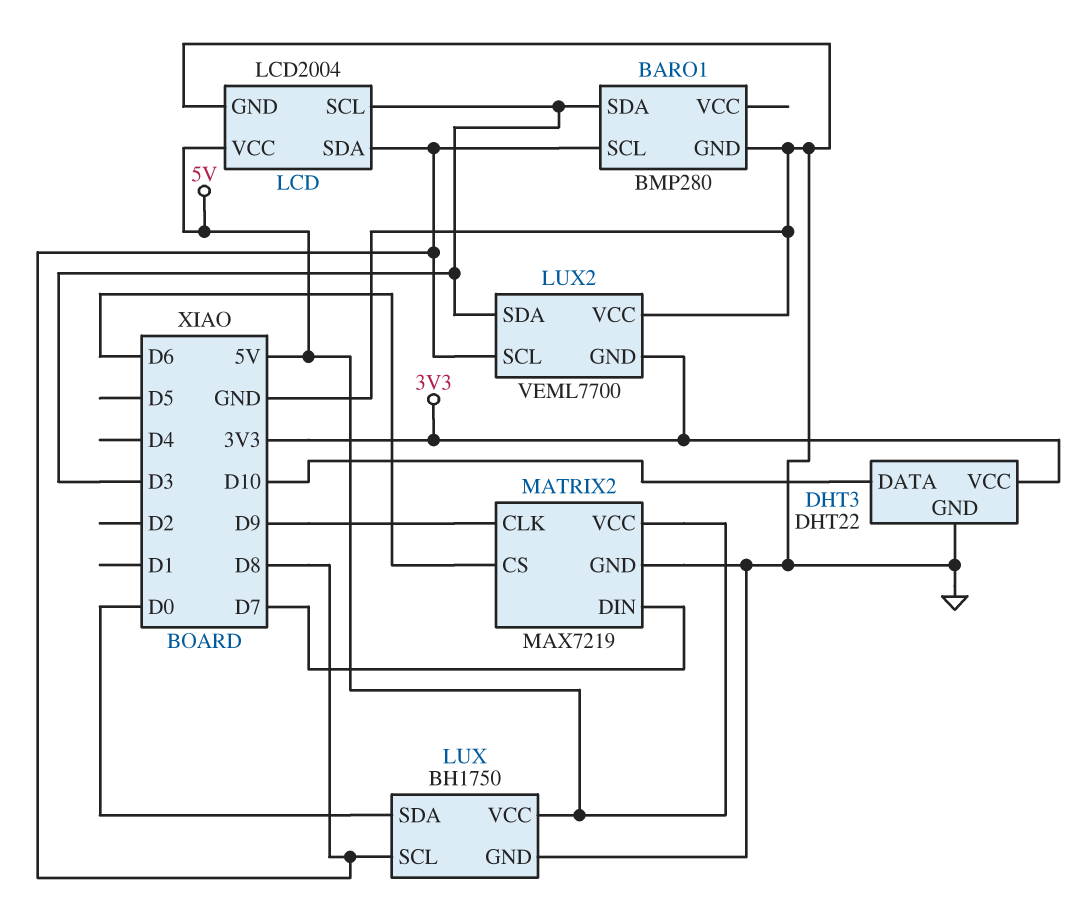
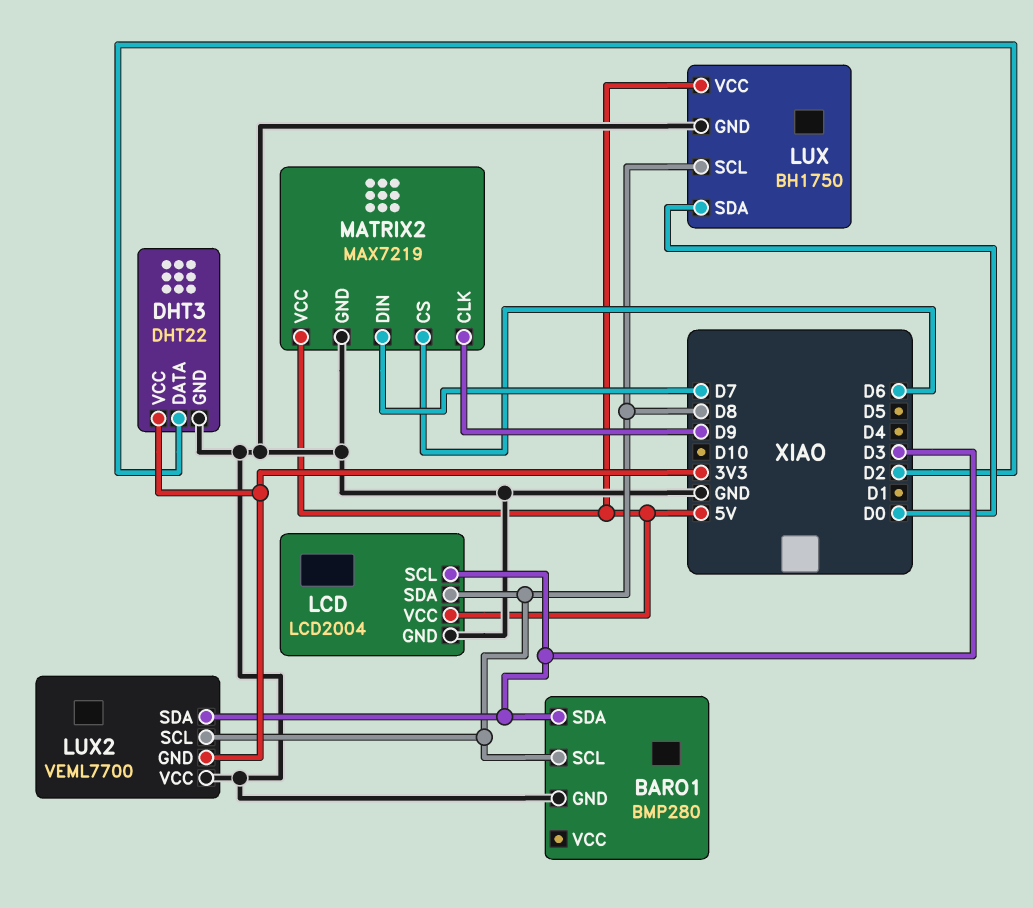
DHT3 pin DATA: D10 -> D2

